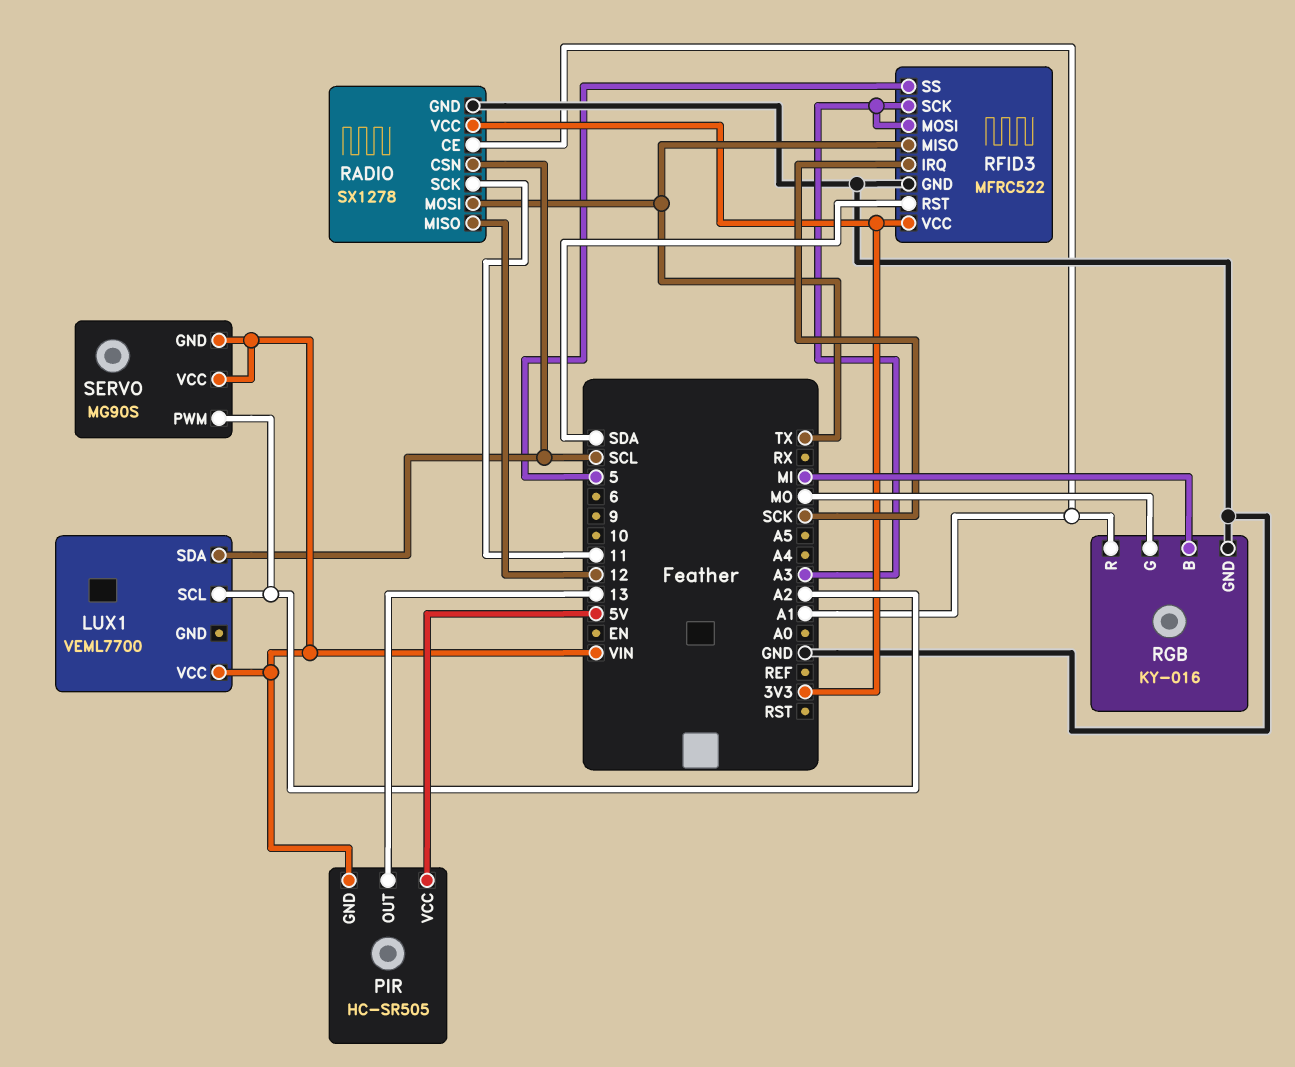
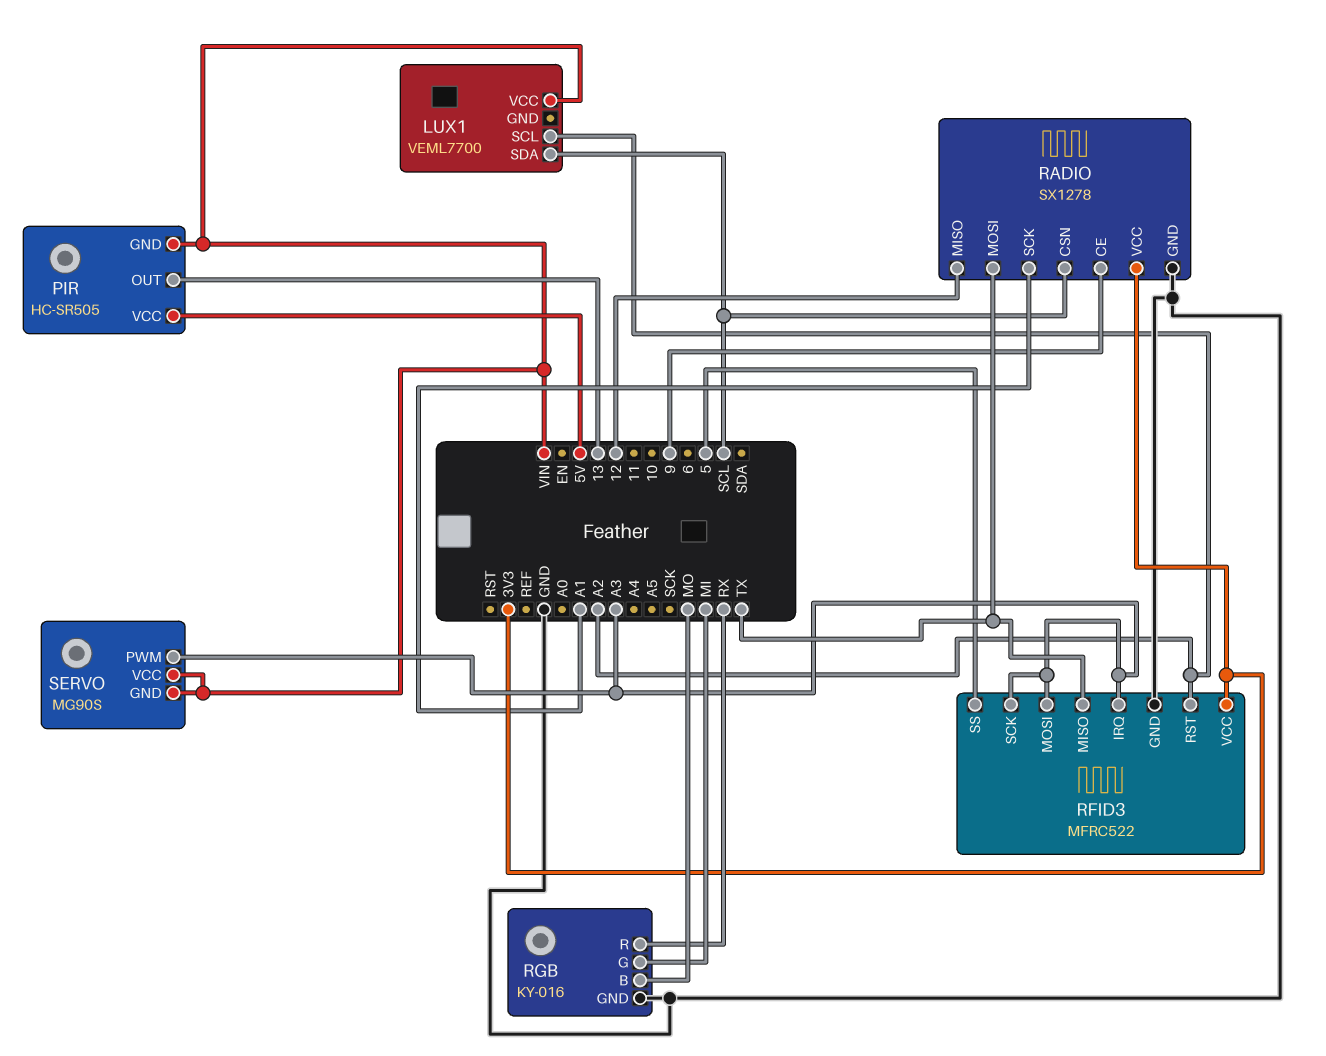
RADIO pin CE: A1 -> 9
RADIO pin SCK: 11 -> A1
RFID3 pin IRQ: SCK -> A3
RFID3 pin RST: SDA -> A2
RGB pin B: MI -> MO
RGB pin G: MO -> MI
RGB pin R: A1 -> RX
SERVO pin PWM: A2 -> A3

